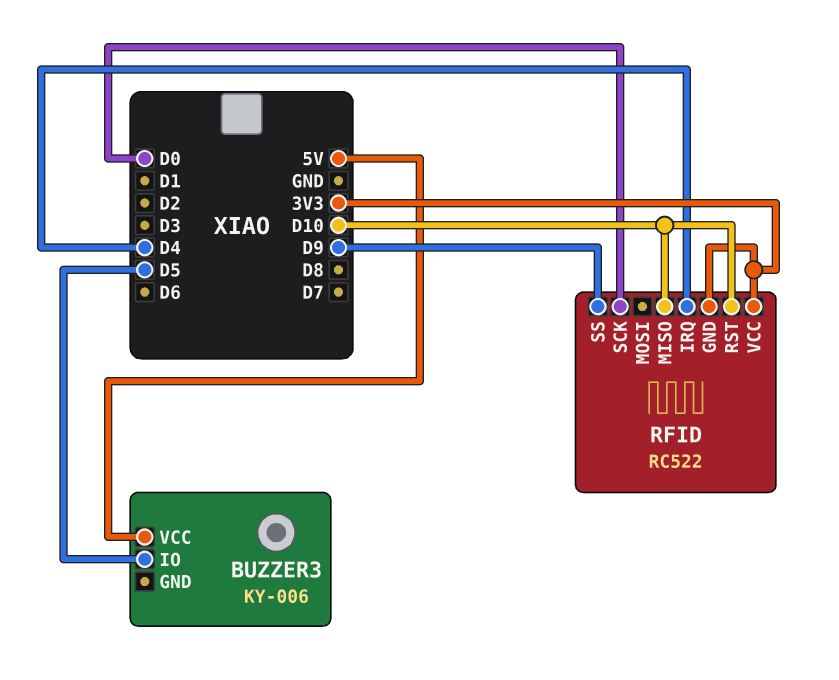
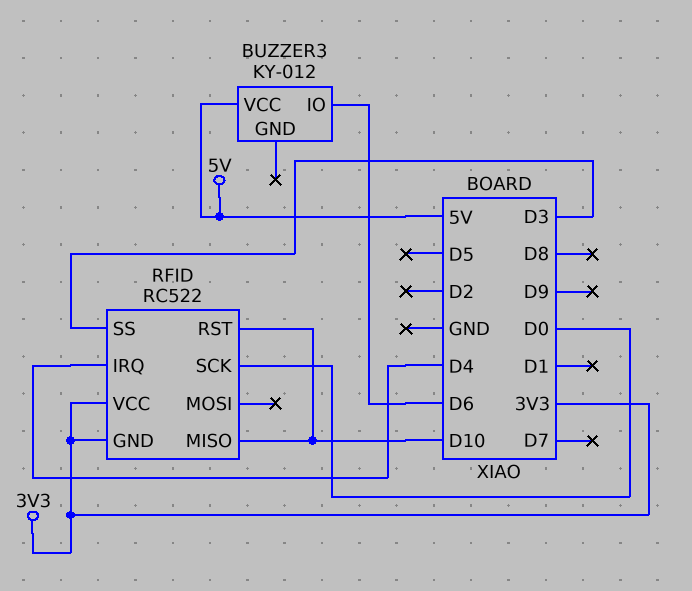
BUZZER3: KY-006 -> KY-012
BUZZER3 pin IO: D5 -> D6
RFID pin SS: D9 -> D3

